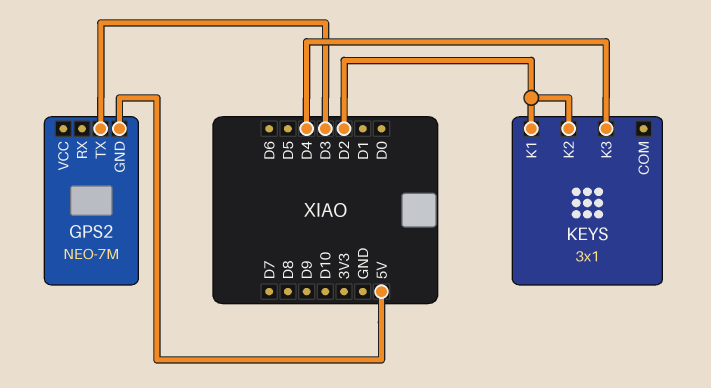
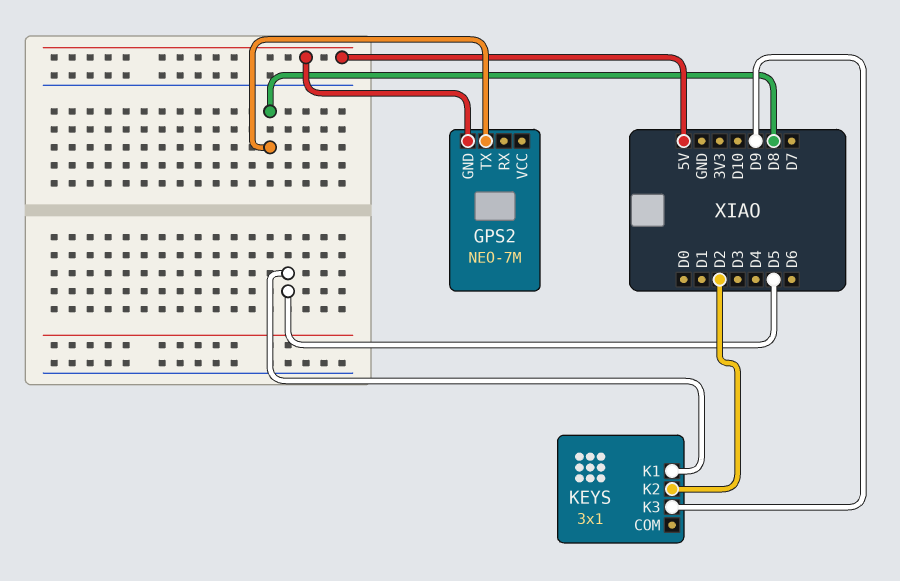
GPS2 pin TX: D3 -> D8
KEYS pin K1: D2 -> D5
KEYS pin K3: D4 -> D9

